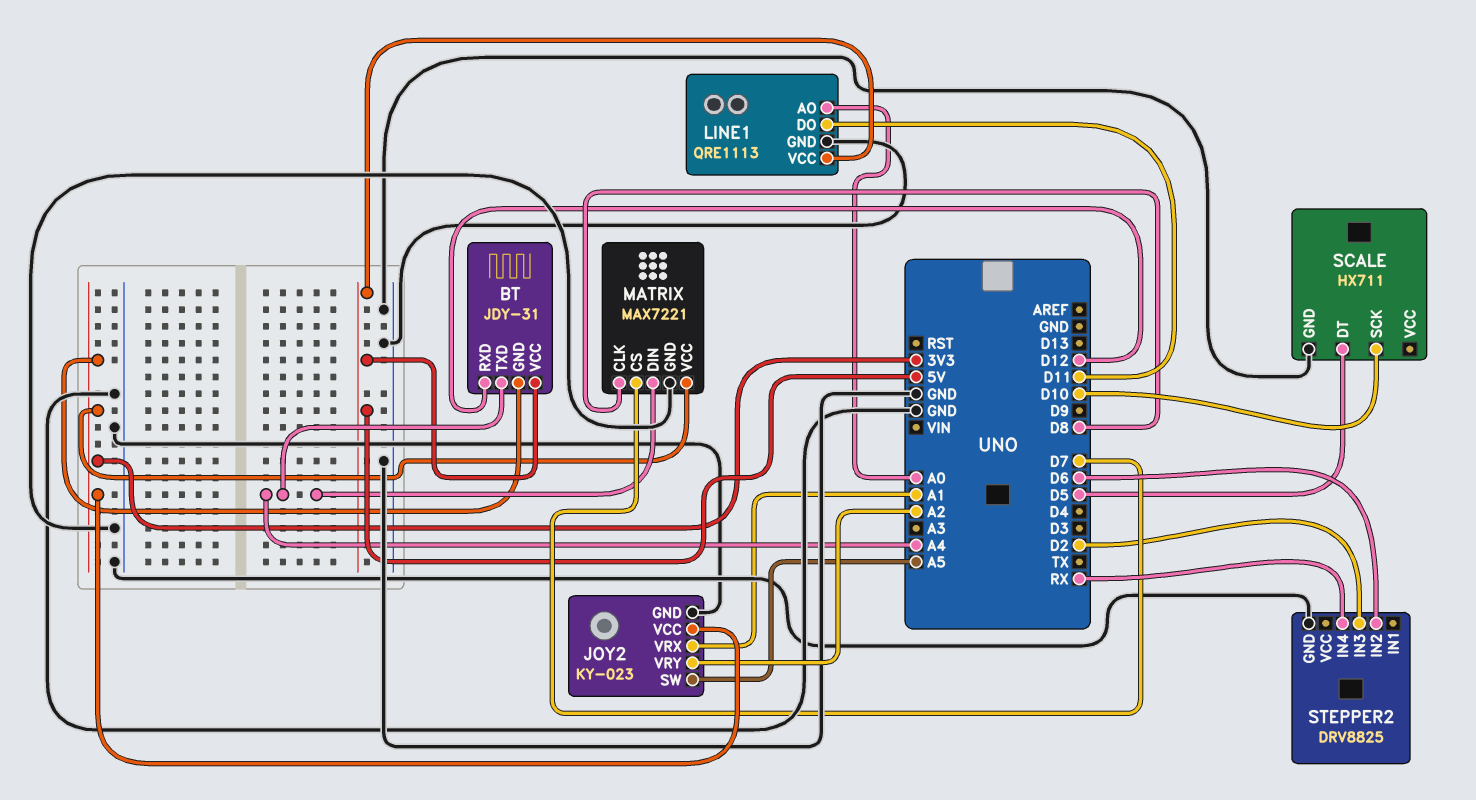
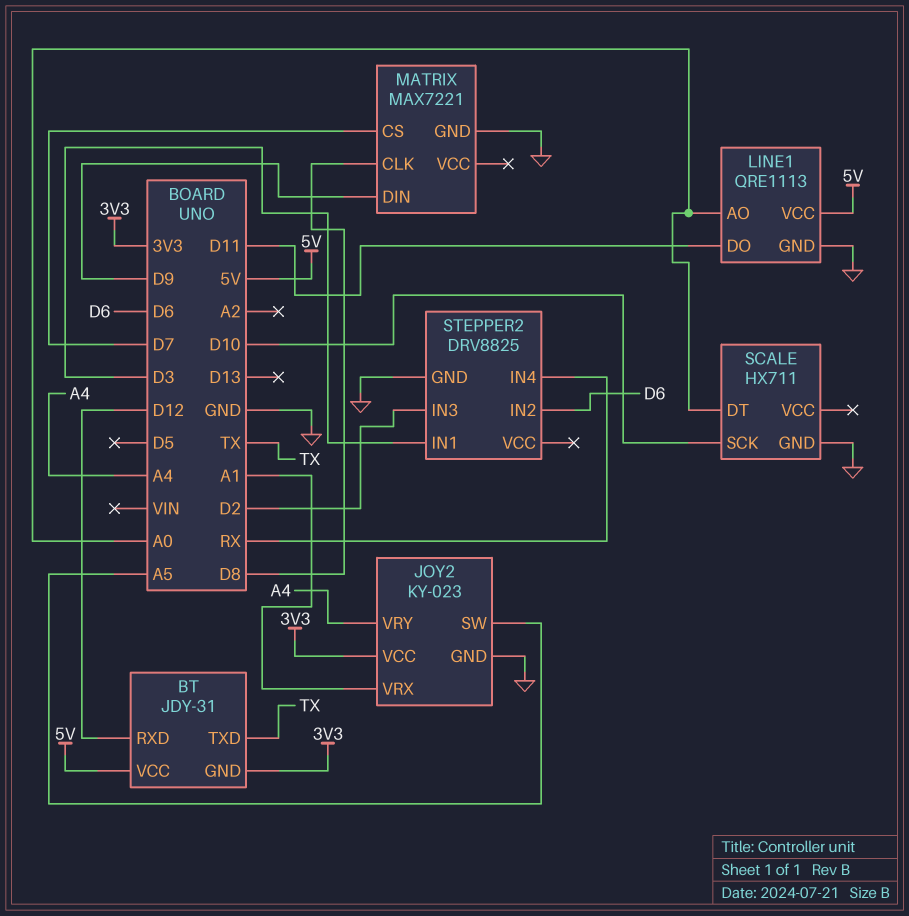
BT pin TXD: A4 -> TX
JOY2 pin VRY: A2 -> A4
MATRIX pin DIN: A4 -> D9
MATRIX pin VCC: 3V3 -> none
SCALE pin DT: D5 -> A0
STEPPER2 pin IN1: none -> D3

